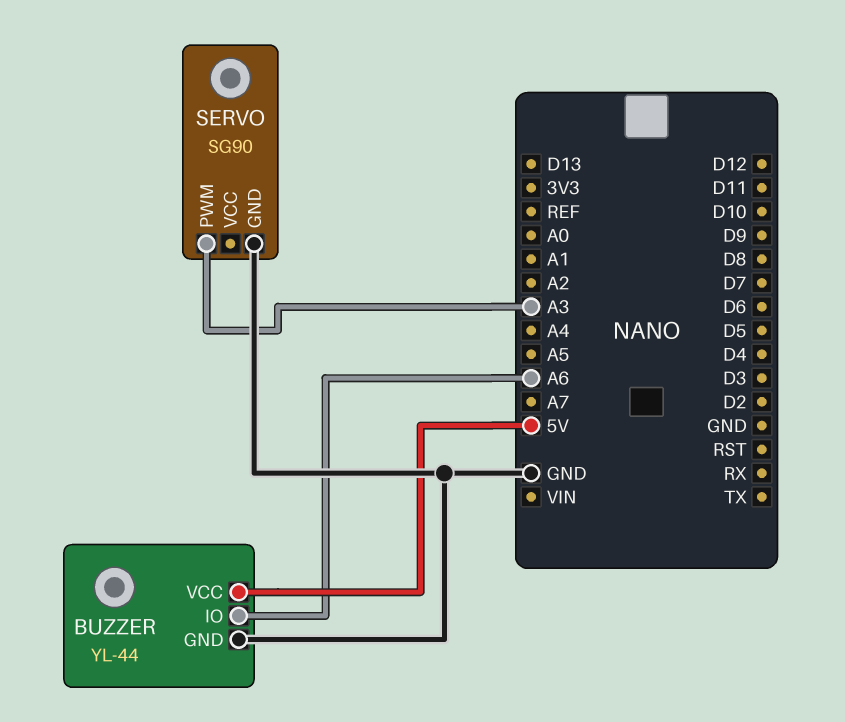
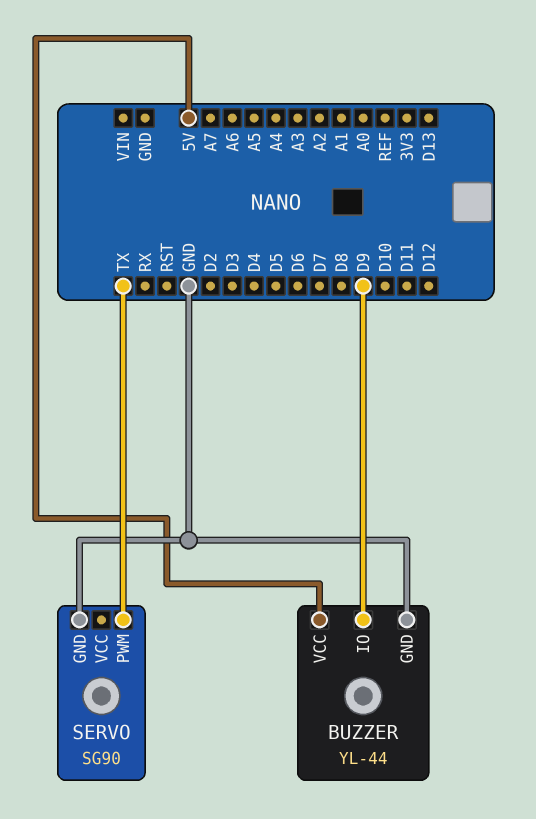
BUZZER pin IO: A6 -> D9
SERVO pin PWM: A3 -> TX

